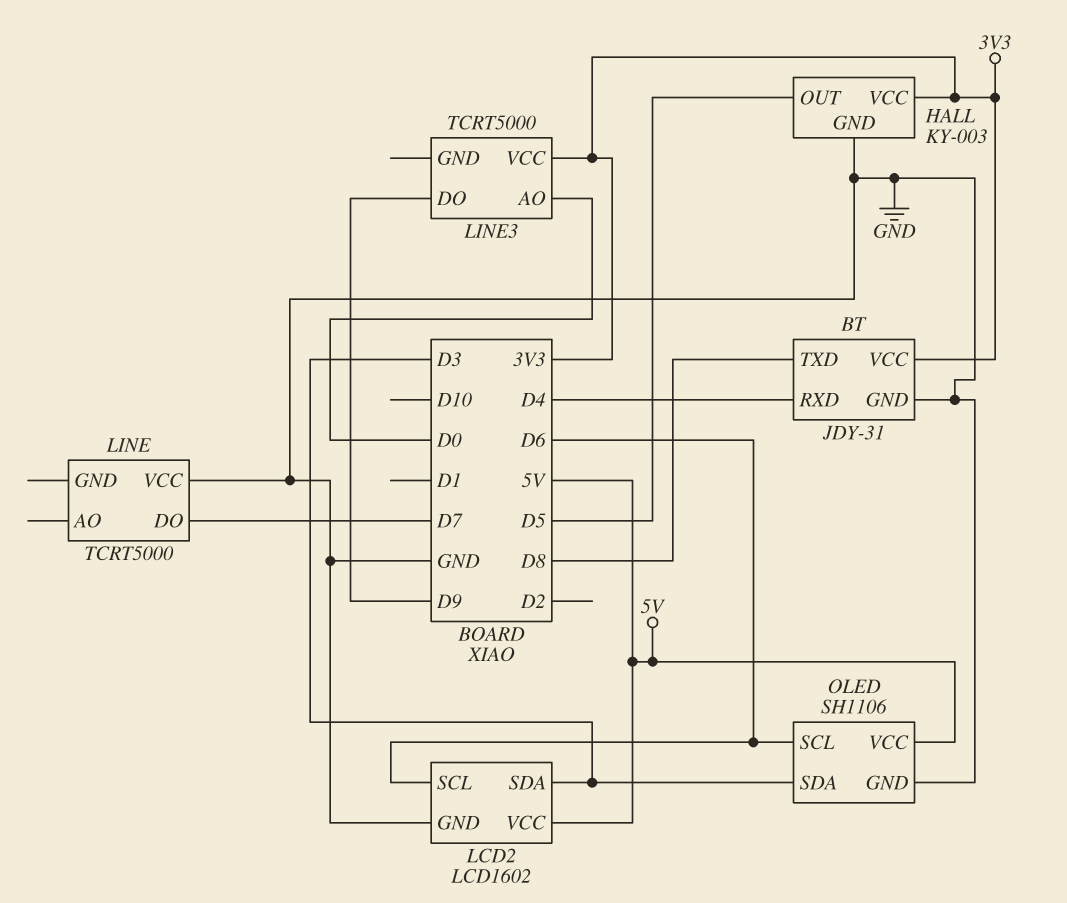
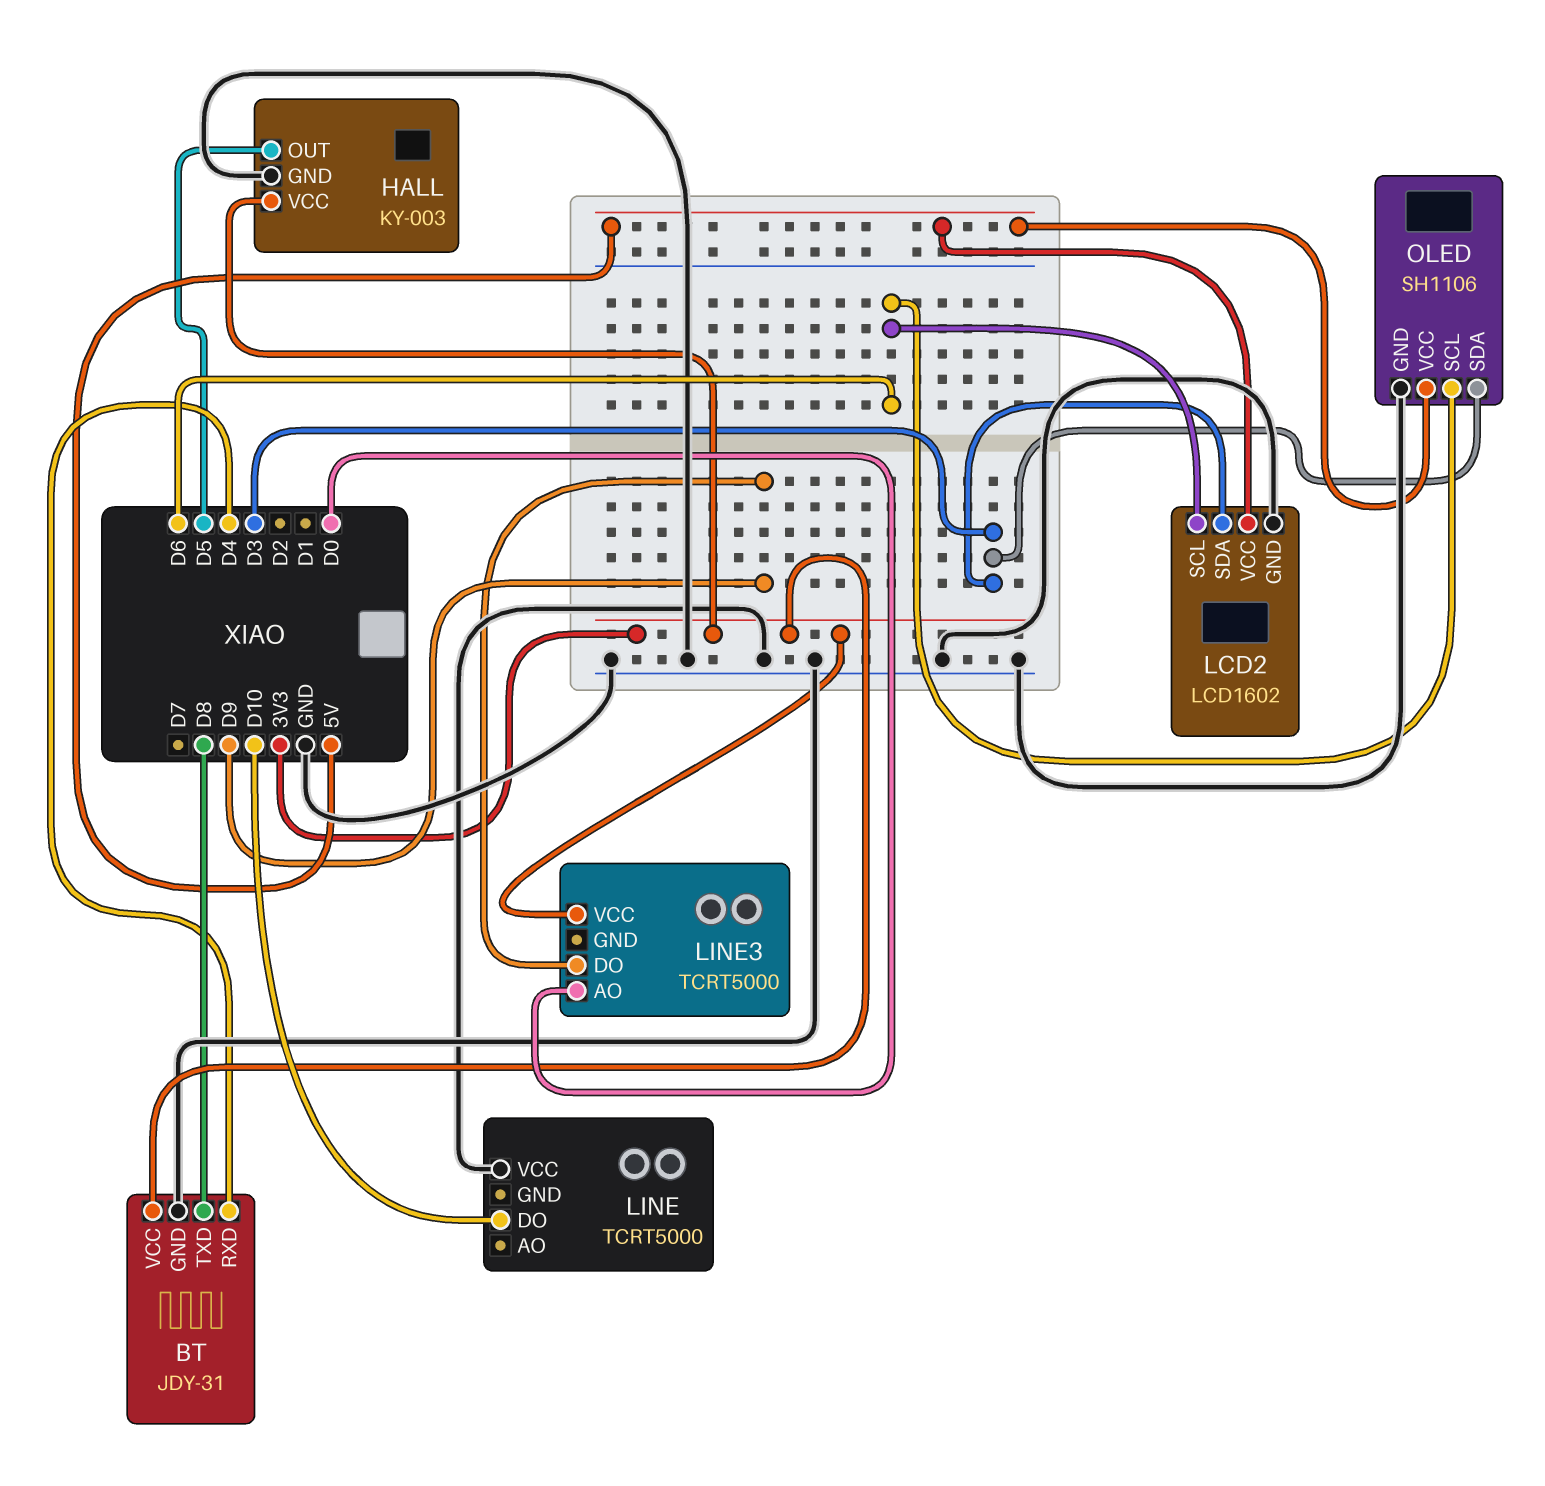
LINE pin DO: D7 -> D10

